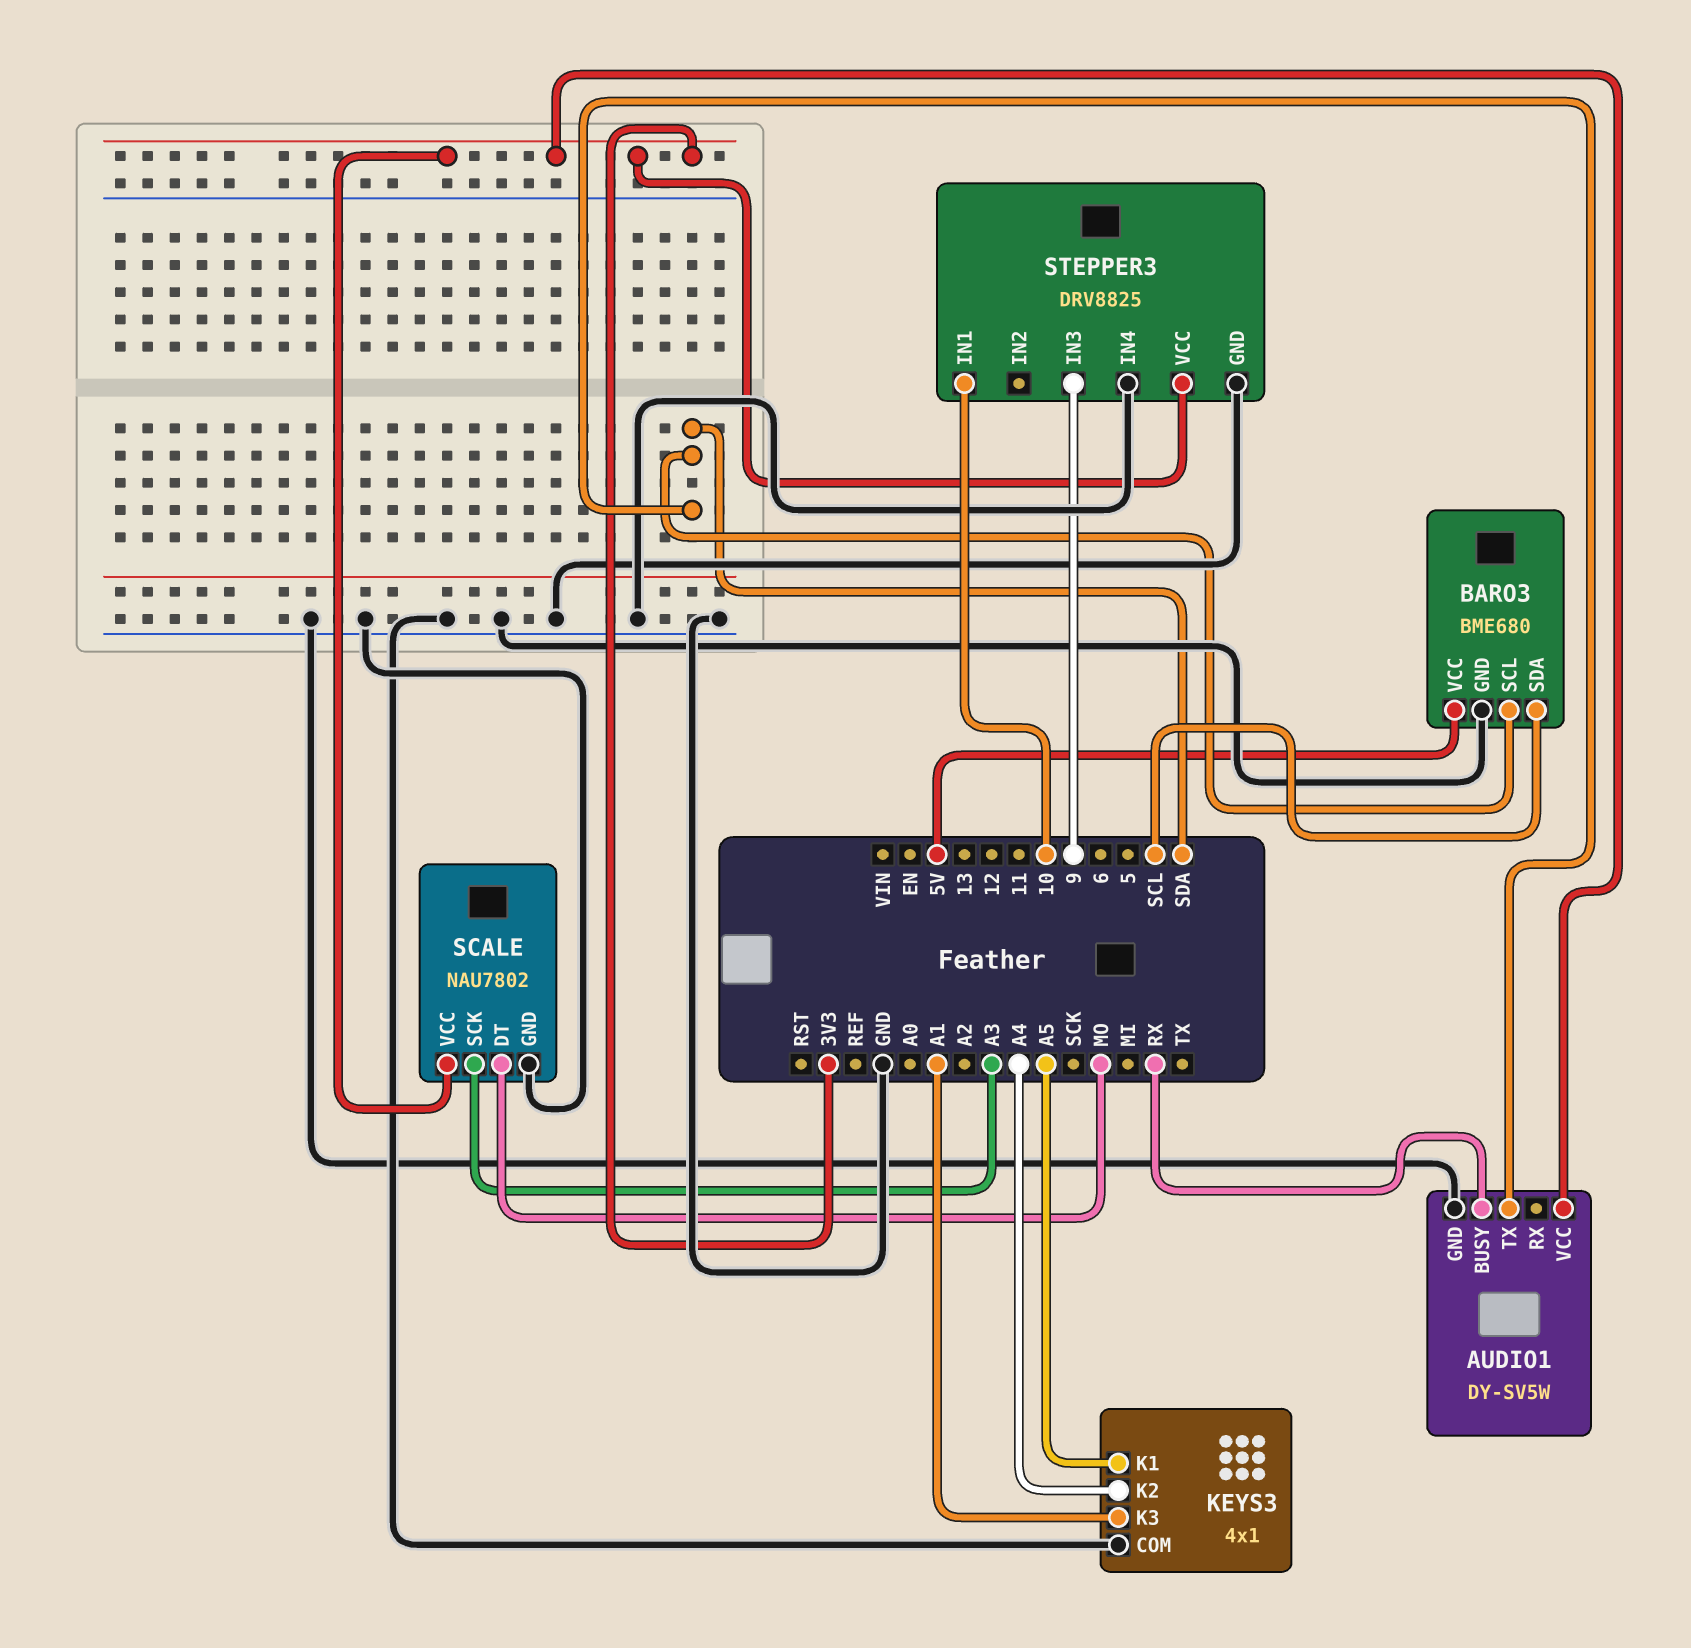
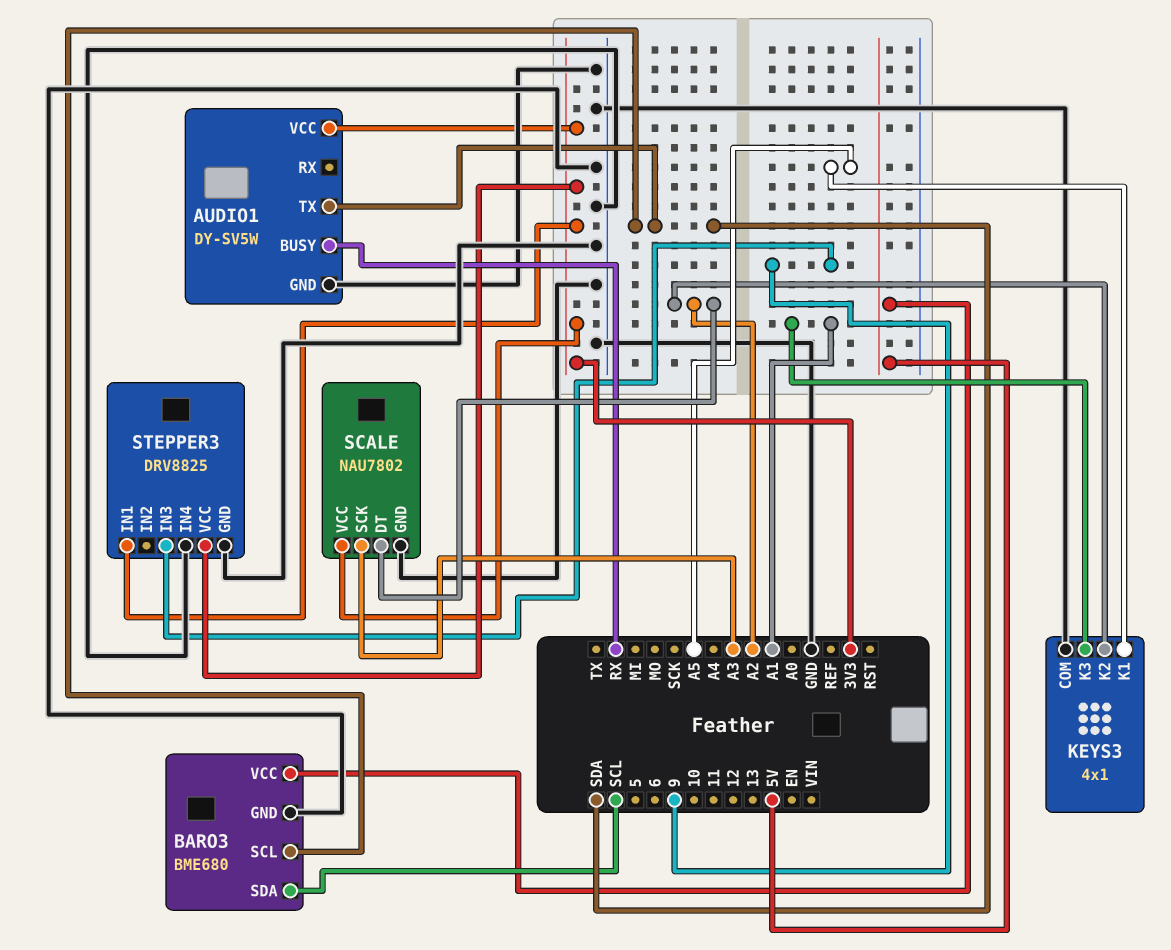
KEYS3 pin K2: A4 -> A2
SCALE pin DT: MO -> A2
STEPPER3 pin IN1: 10 -> 3V3

